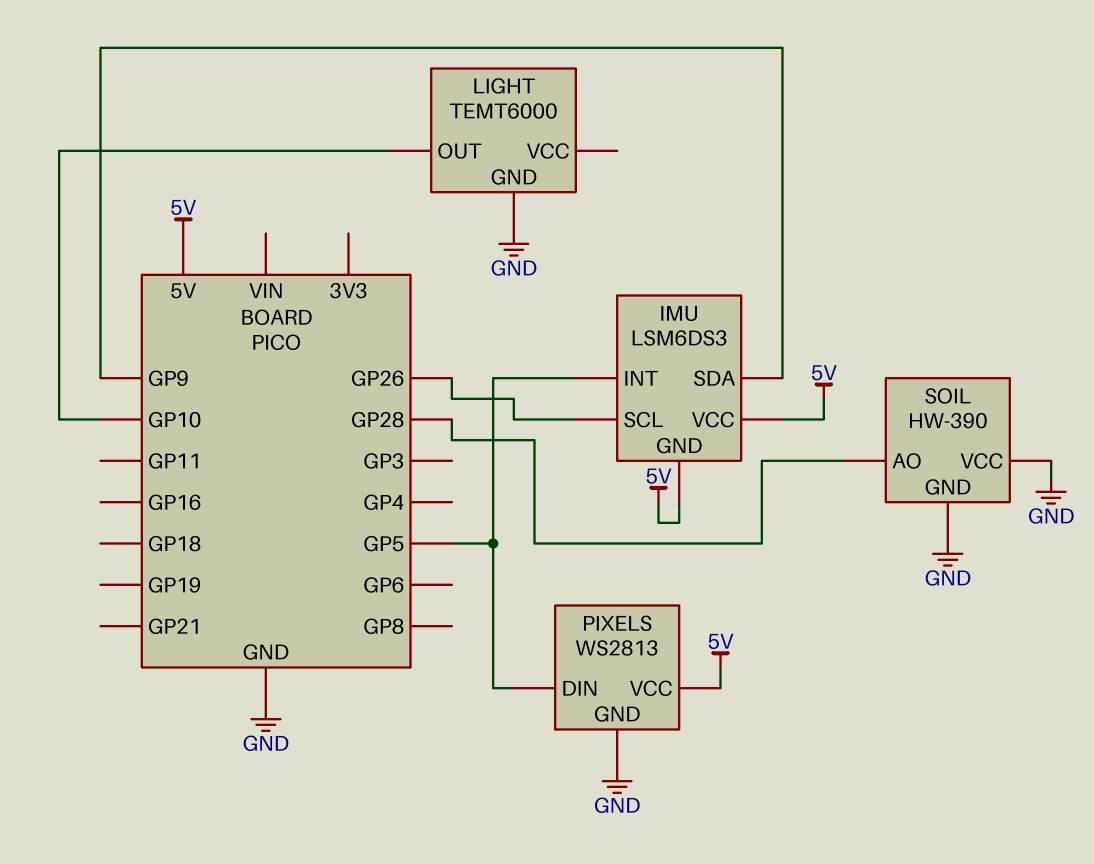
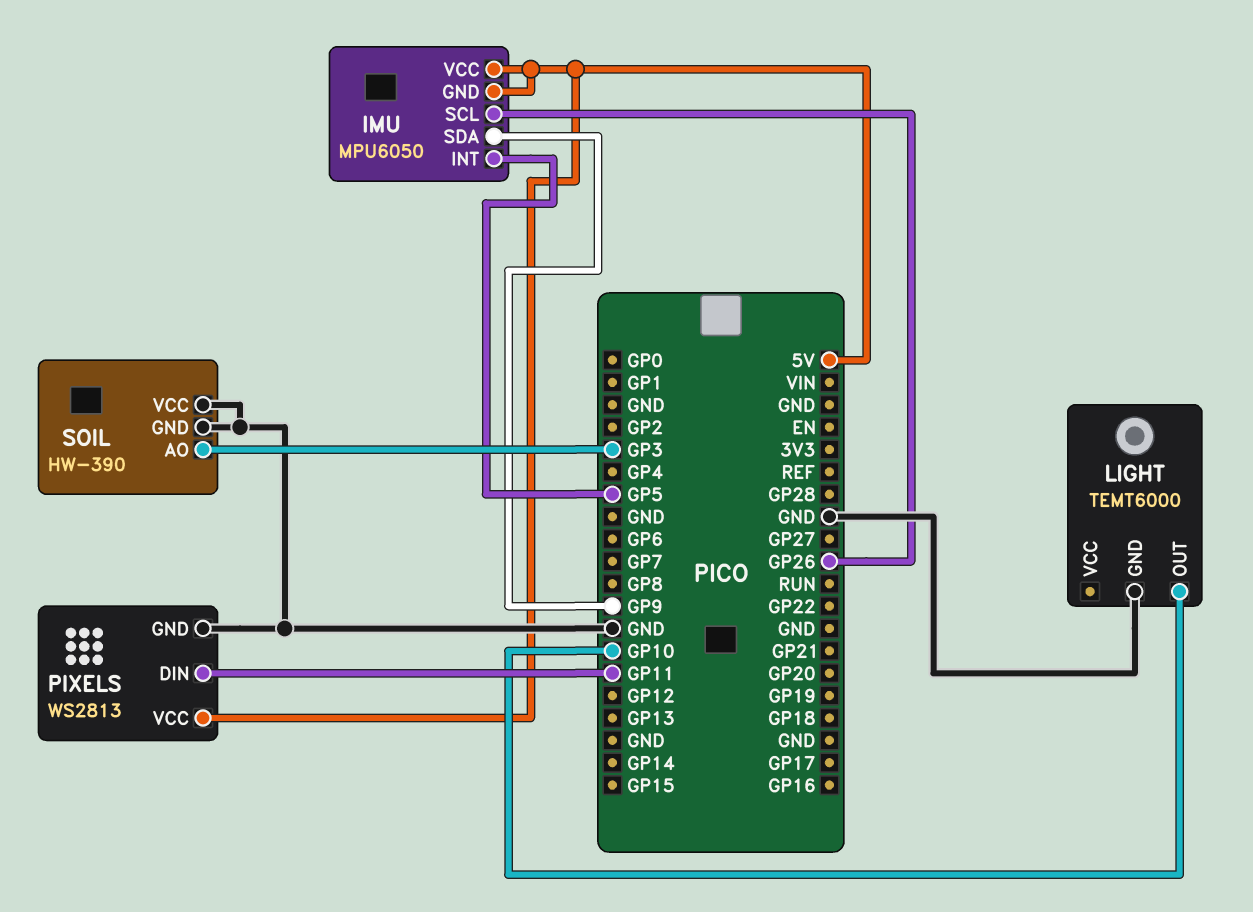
IMU: LSM6DS3 -> MPU6050
PIXELS pin DIN: GP5 -> GP11
SOIL pin AO: GP28 -> GP3

